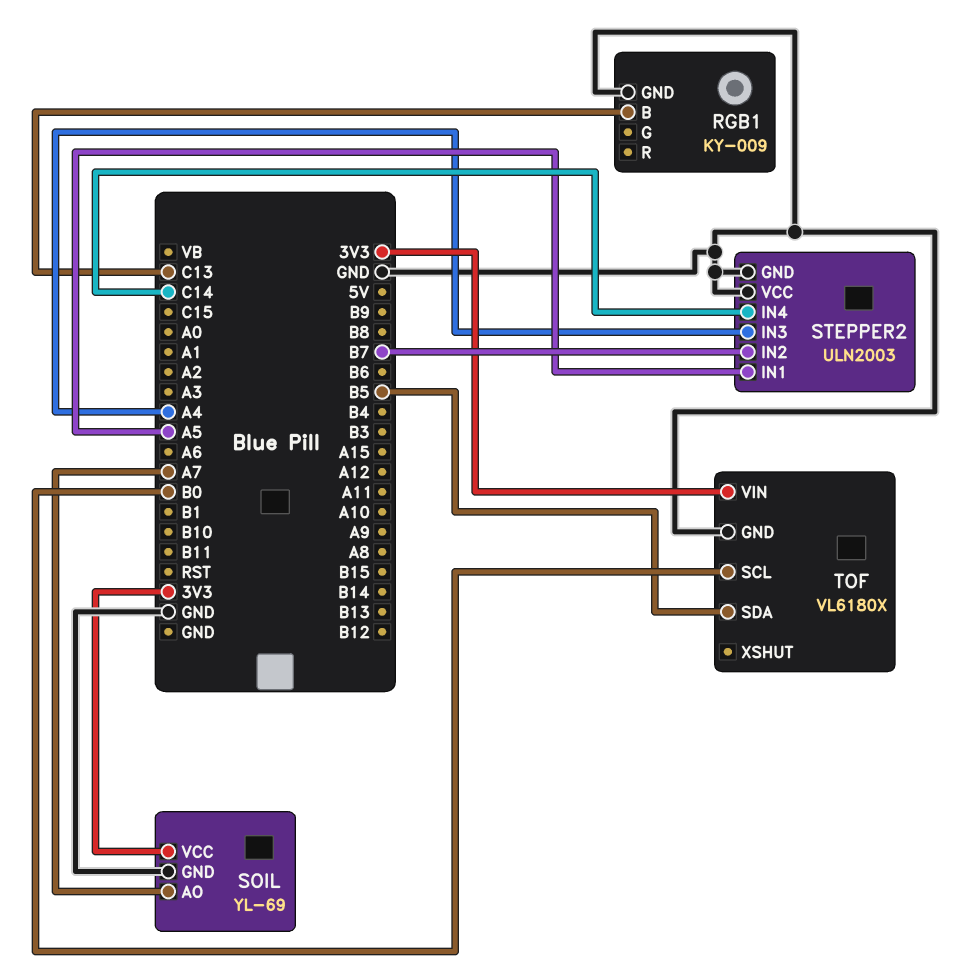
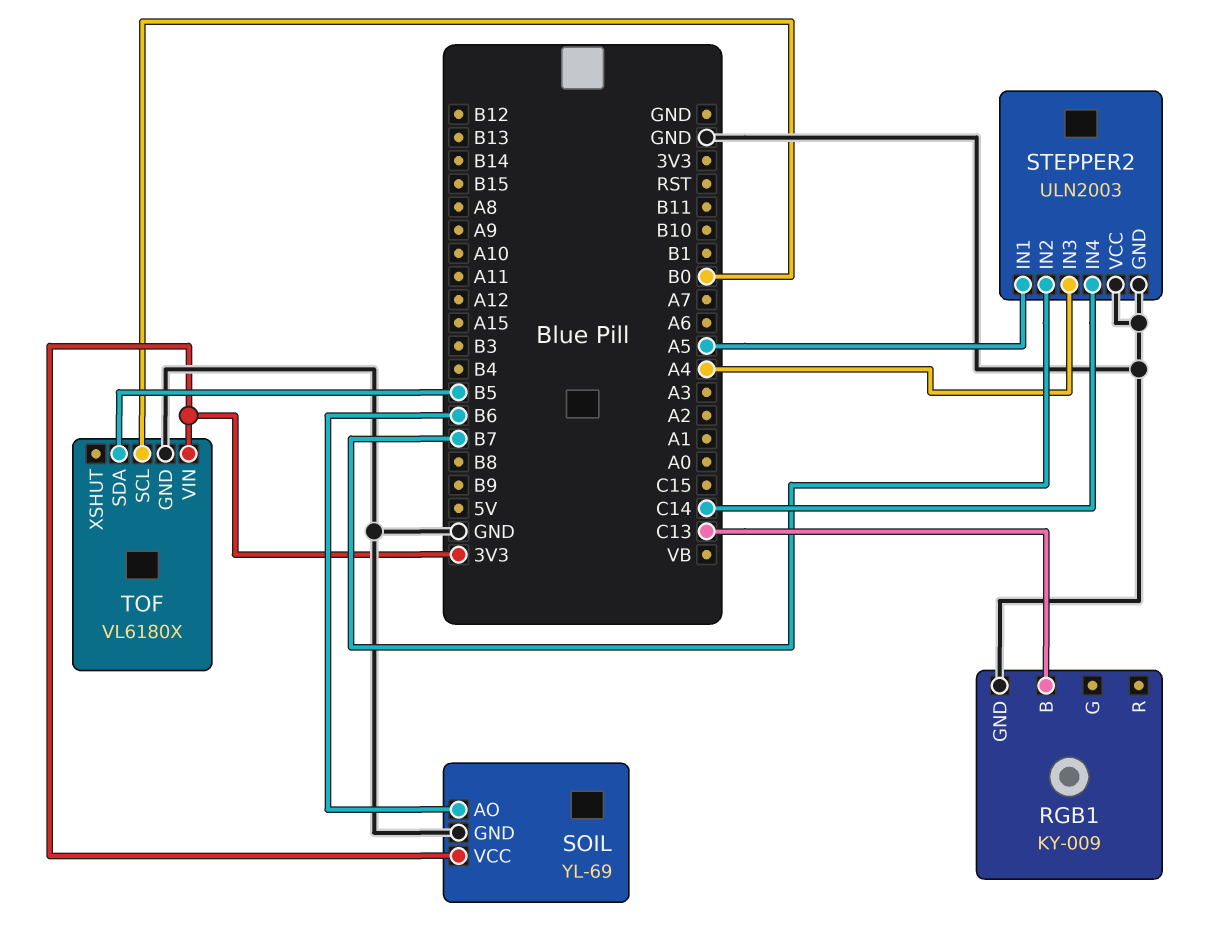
SOIL pin AO: A7 -> B6

